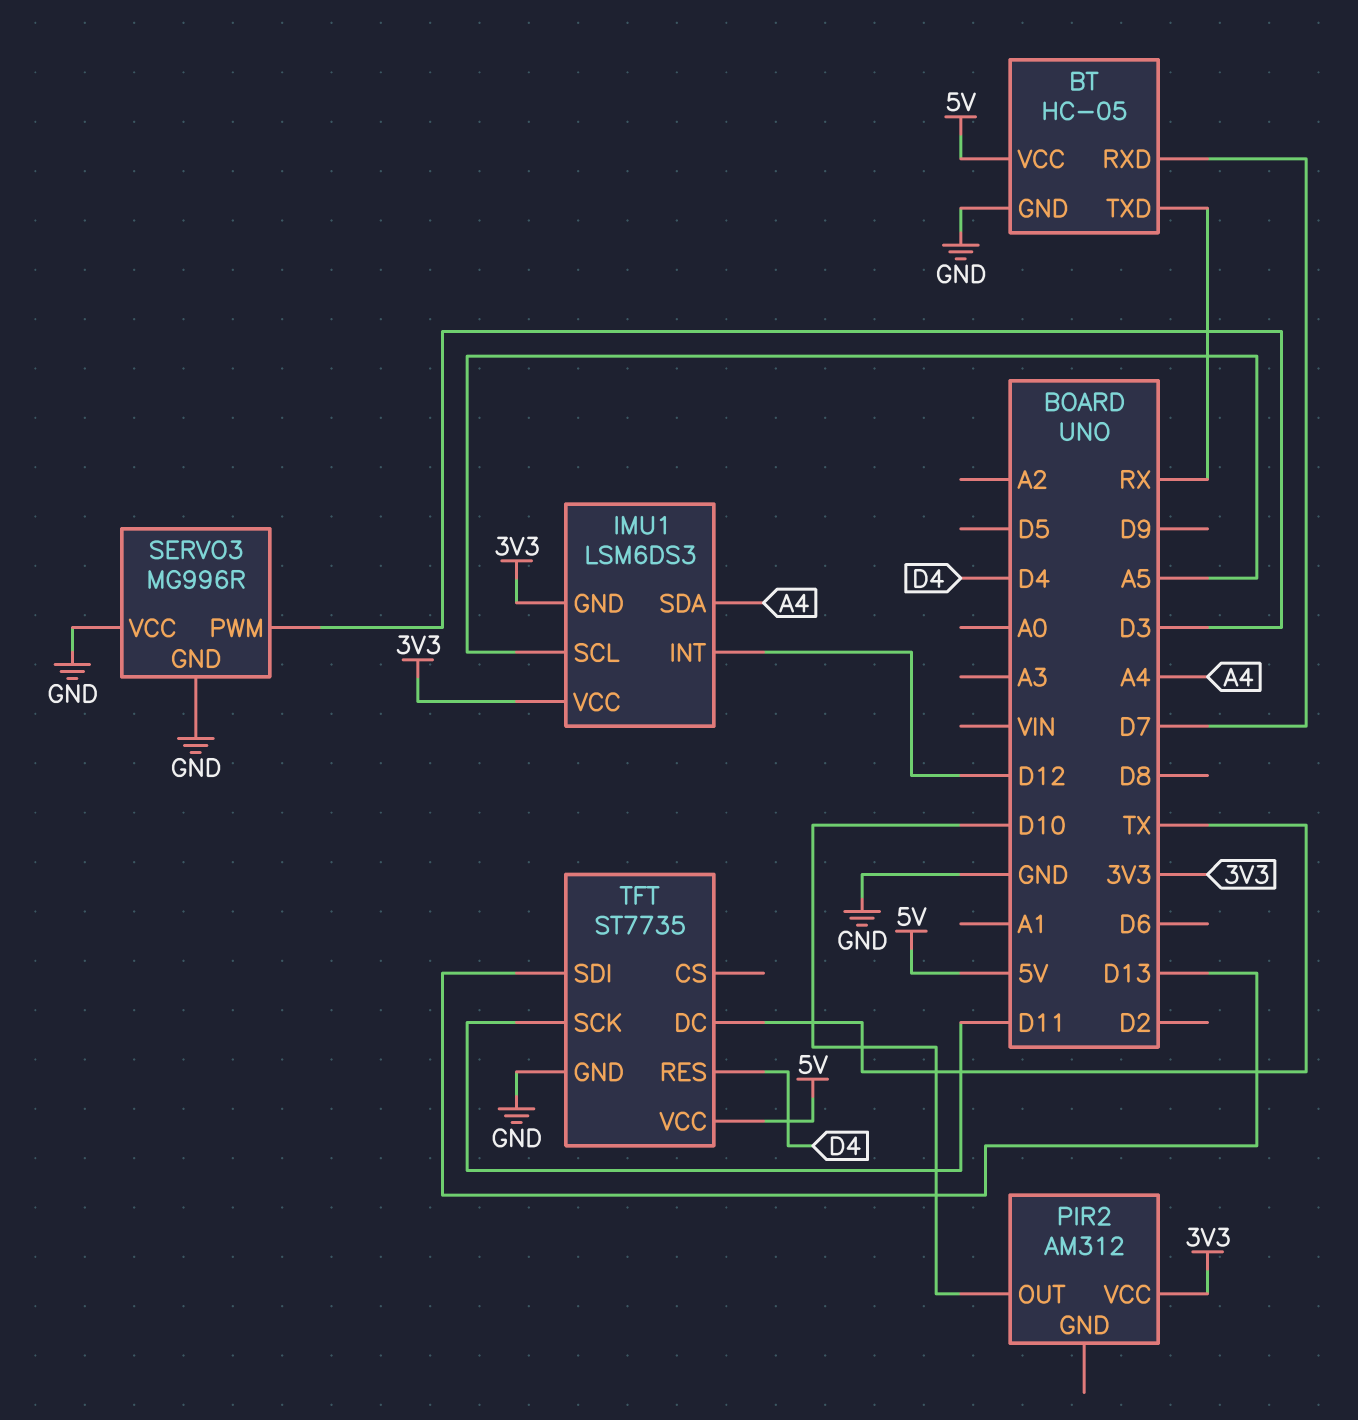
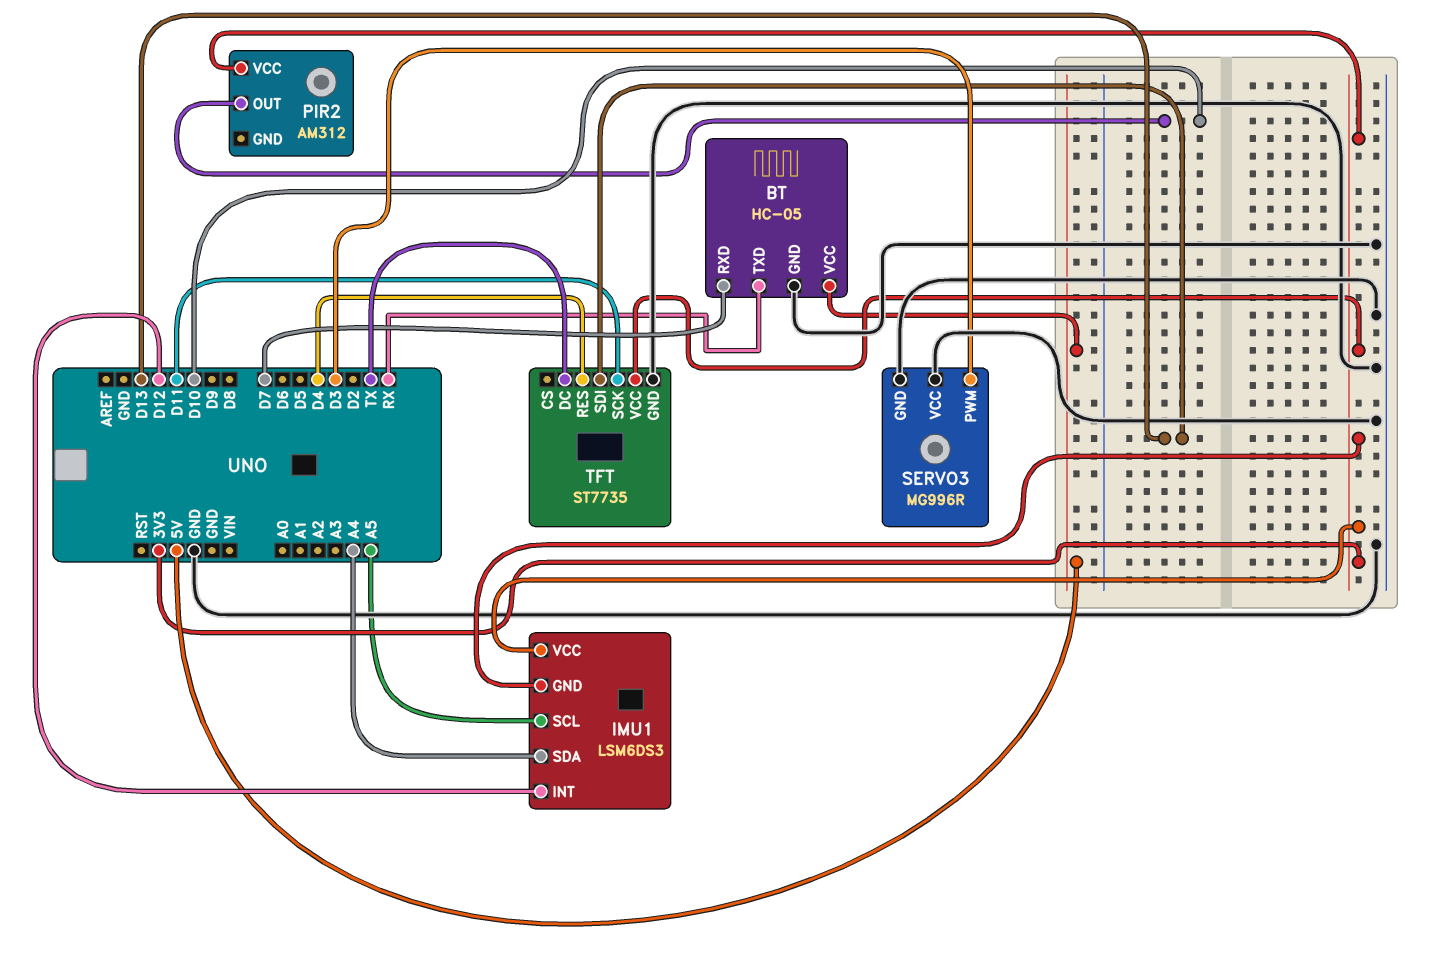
TFT pin VCC: 5V -> 3V3

